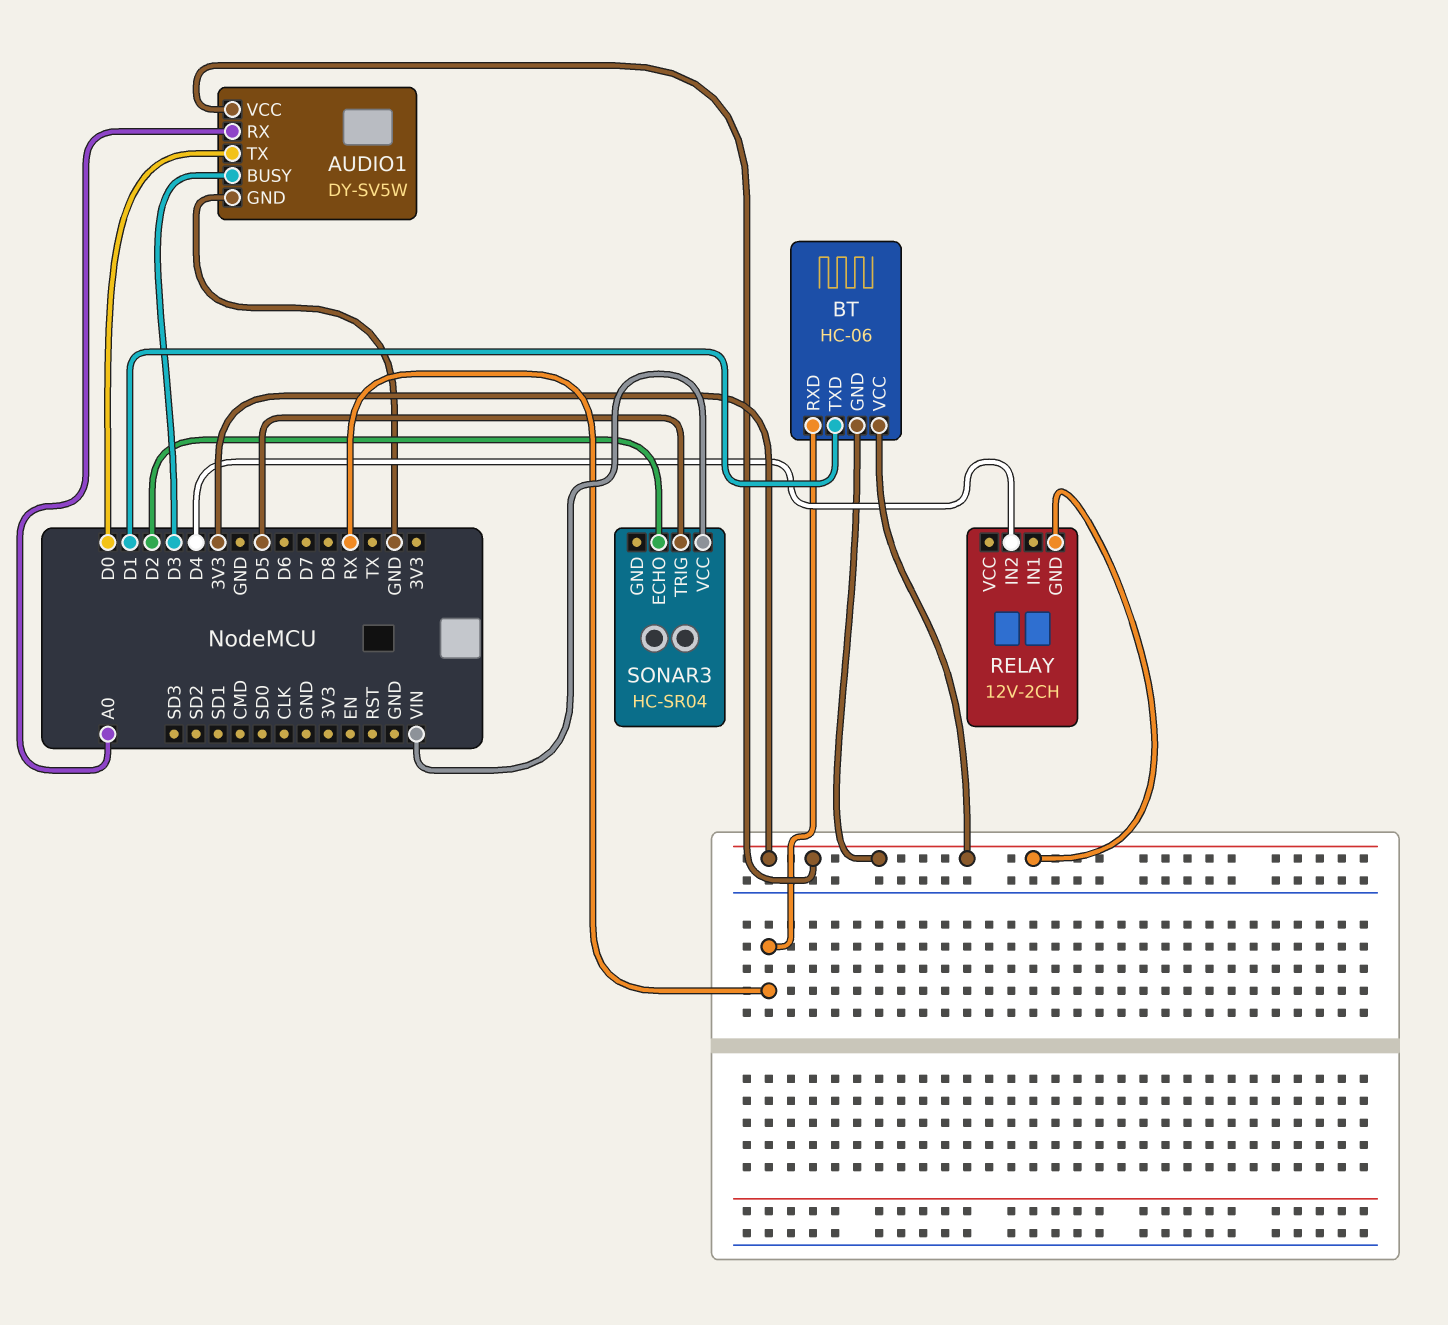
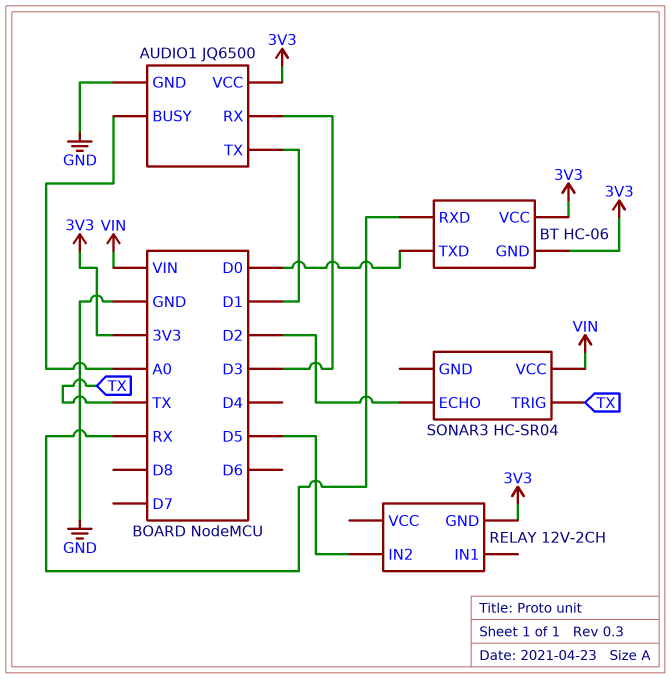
AUDIO1: DY-SV5W -> JQ6500
AUDIO1 pin BUSY: D3 -> A0
AUDIO1 pin RX: A0 -> D3
AUDIO1 pin TX: D0 -> D1
BT pin TXD: D1 -> D0
RELAY pin IN2: D4 -> D5
SONAR3 pin TRIG: D5 -> TX

